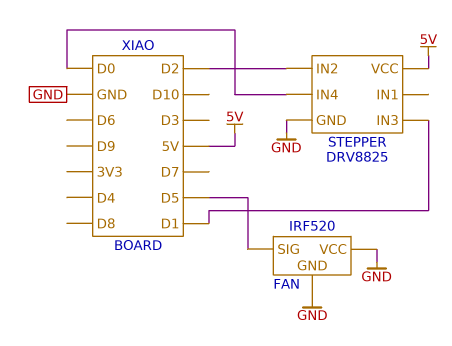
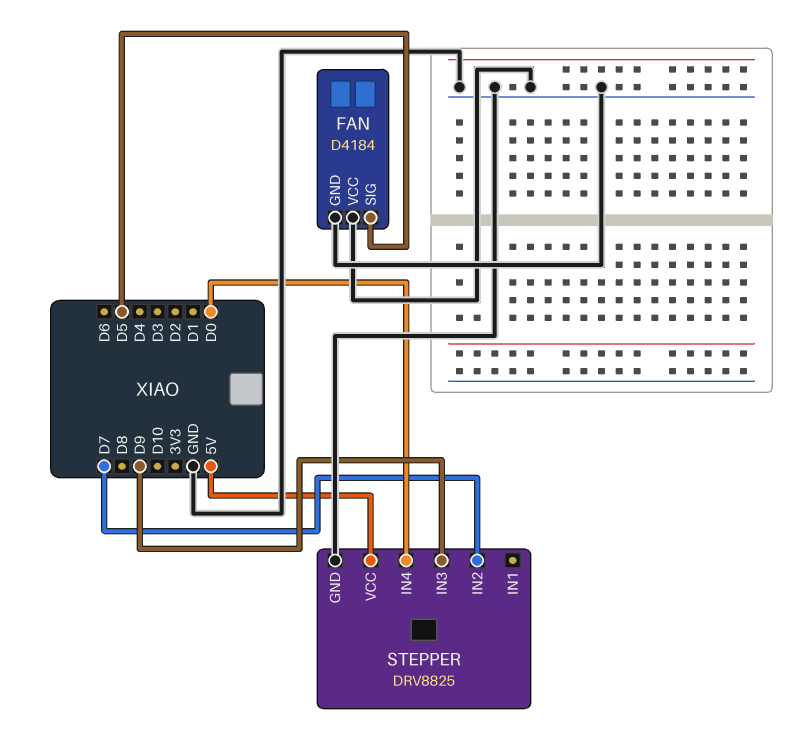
FAN: IRF520 -> D4184
STEPPER pin IN2: D2 -> D7
STEPPER pin IN3: D1 -> D9

